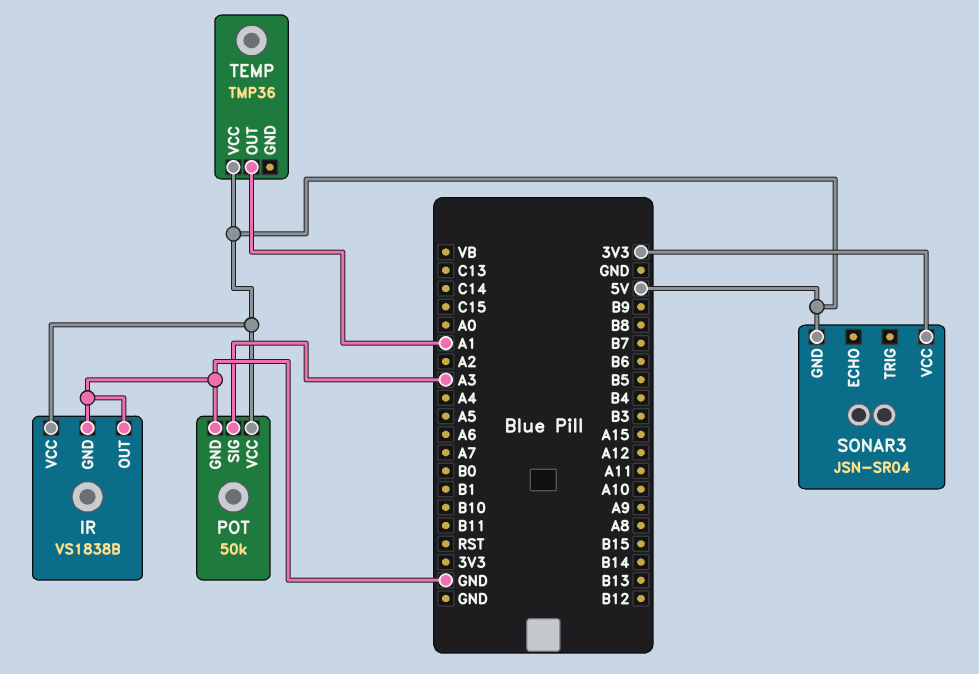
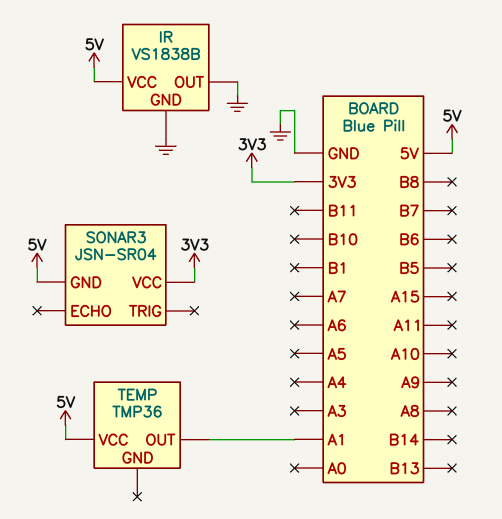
POT: 50k -> none
POT pin GND: GND -> none
POT pin SIG: A3 -> none
POT pin VCC: 5V -> none

